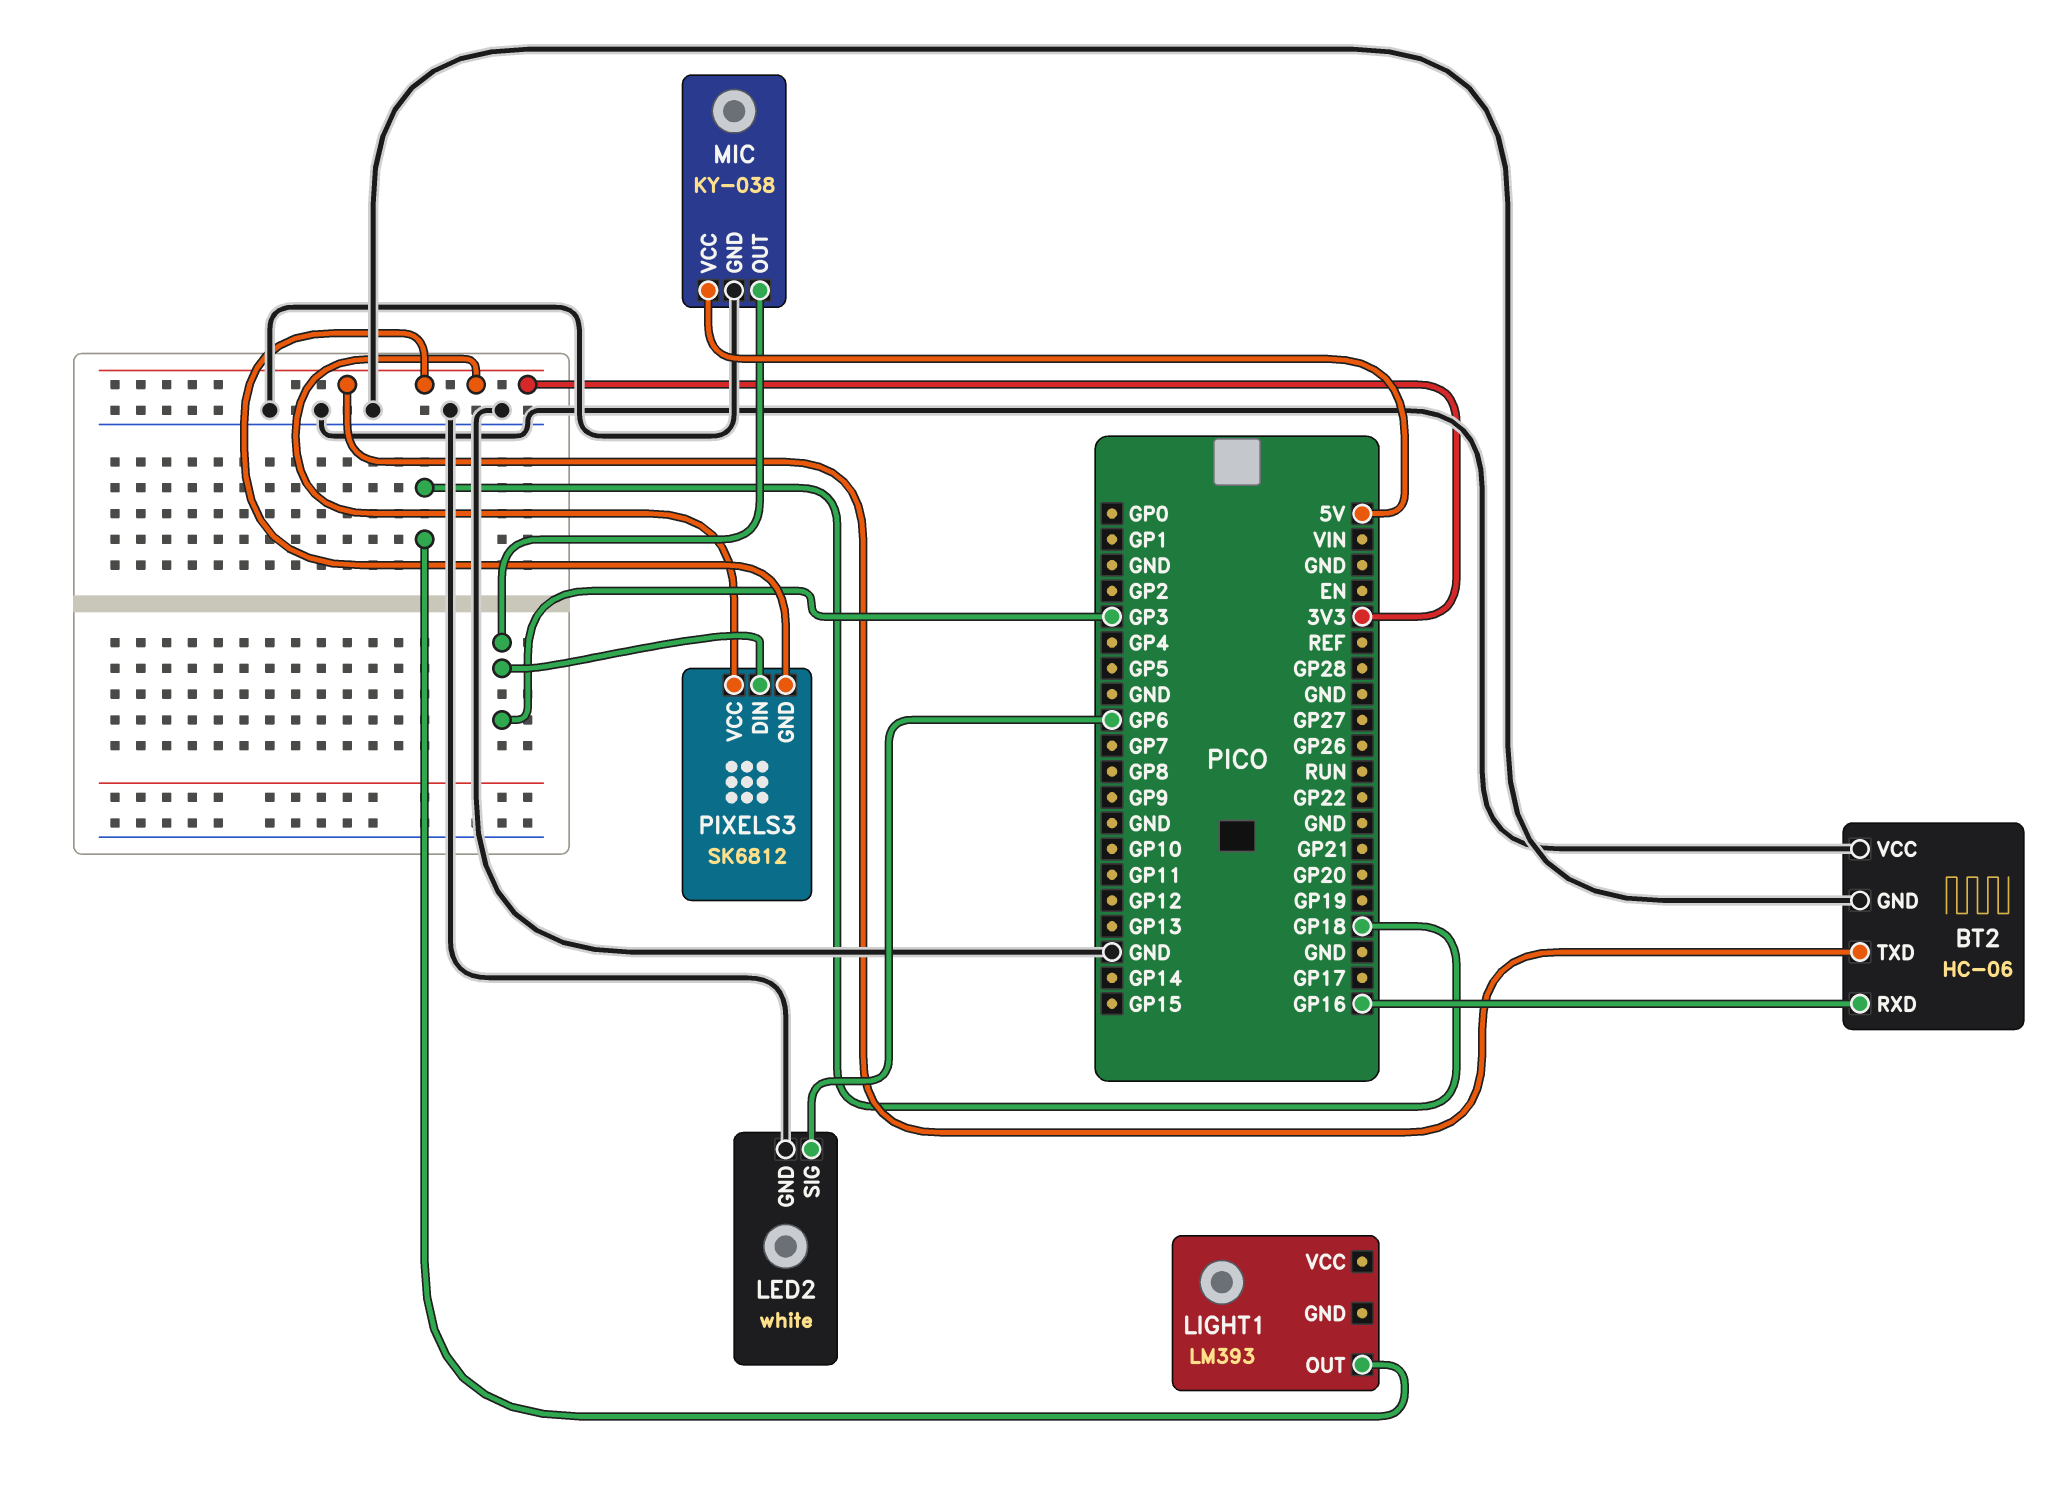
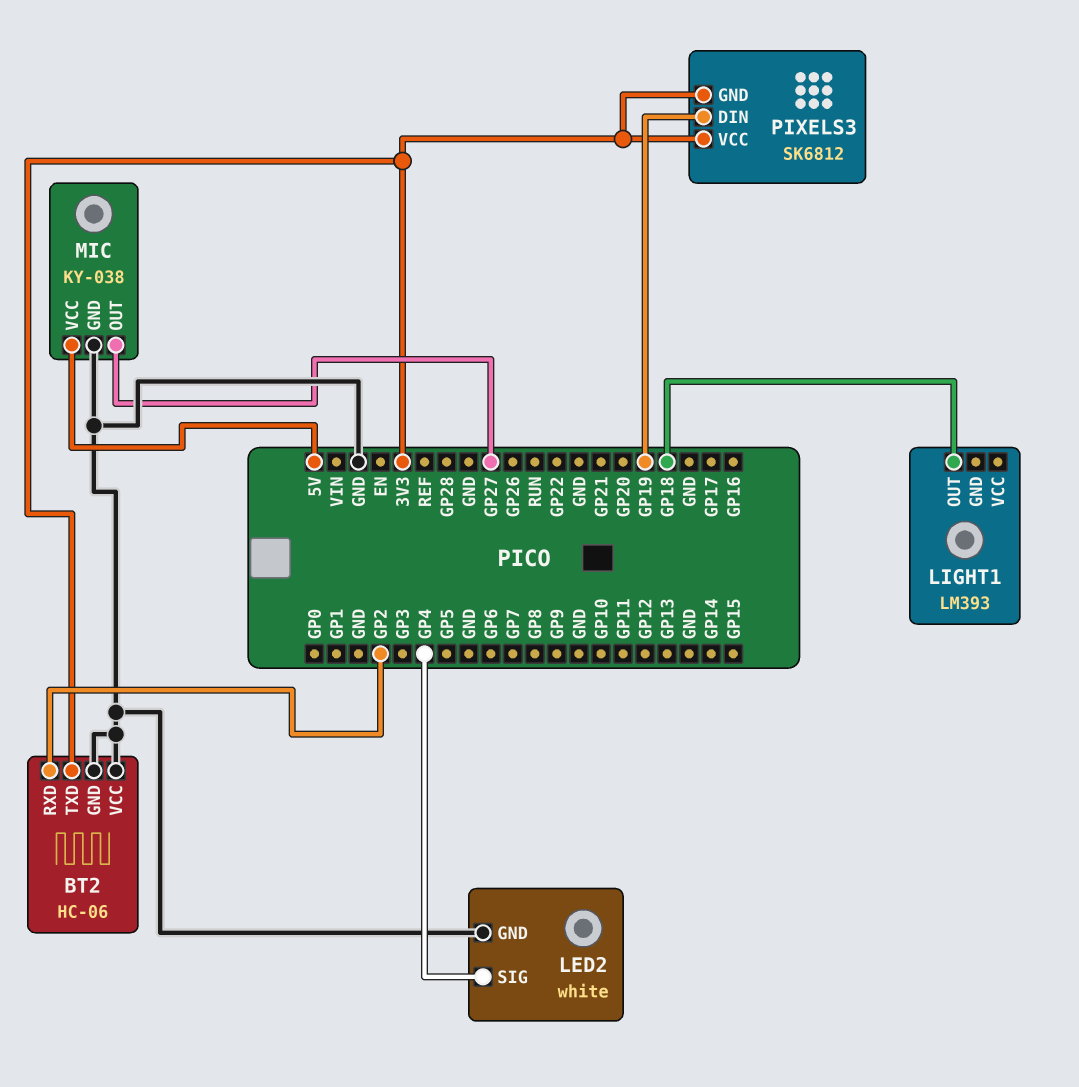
BT2 pin RXD: GP16 -> GP2
LED2 pin SIG: GP6 -> GP4
MIC pin OUT: GP3 -> GP27
PIXELS3 pin DIN: GP3 -> GP19

